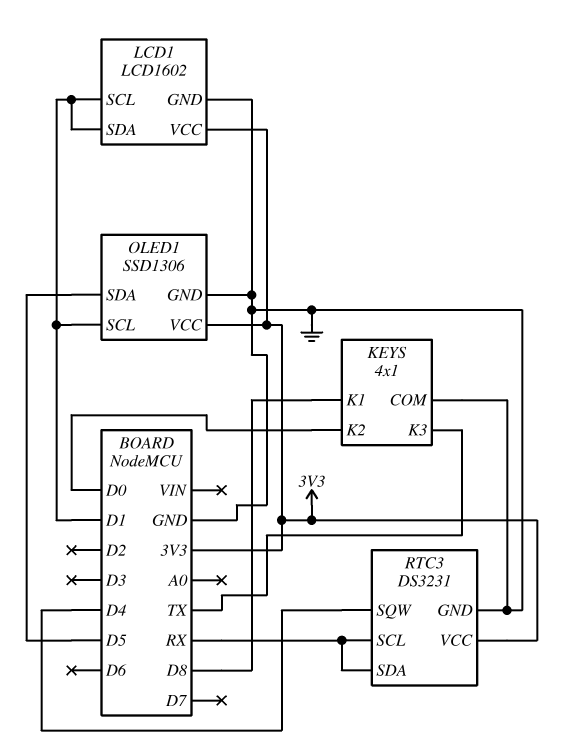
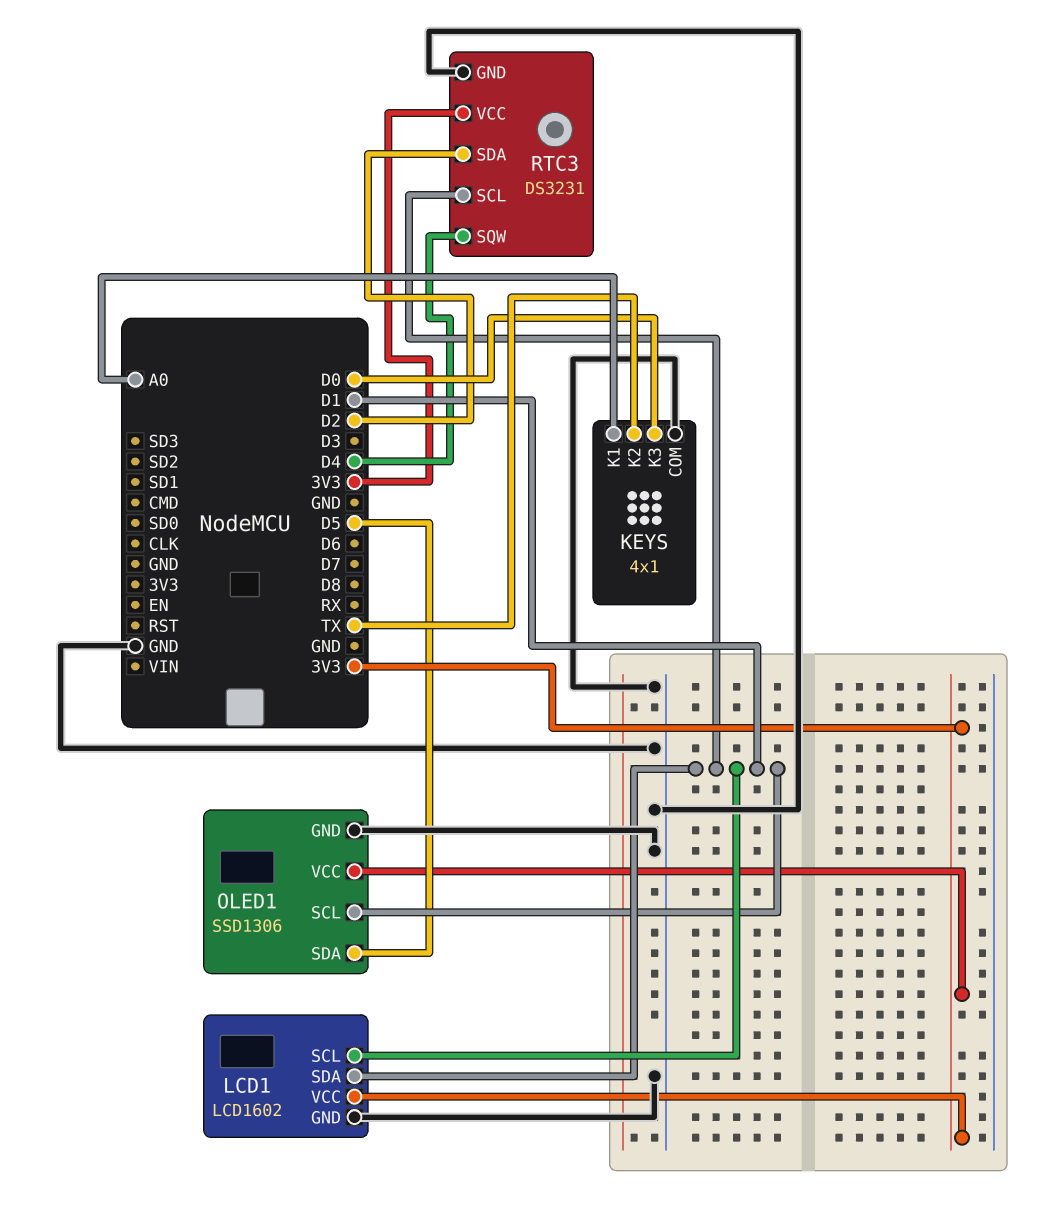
KEYS pin K1: D8 -> A0
KEYS pin K2: D0 -> TX
KEYS pin K3: TX -> D0
RTC3 pin SCL: RX -> D1
RTC3 pin SDA: RX -> D2

